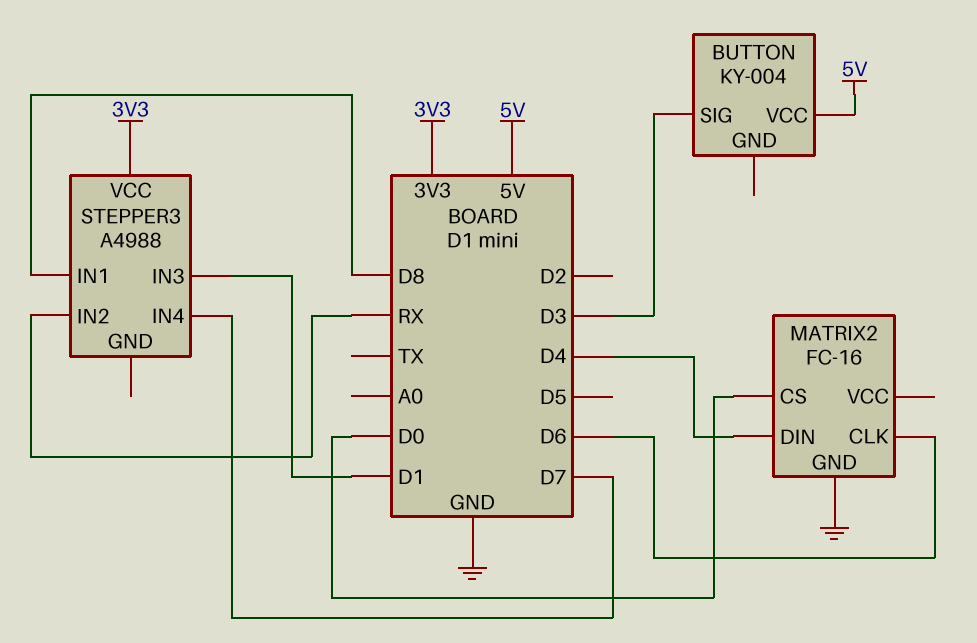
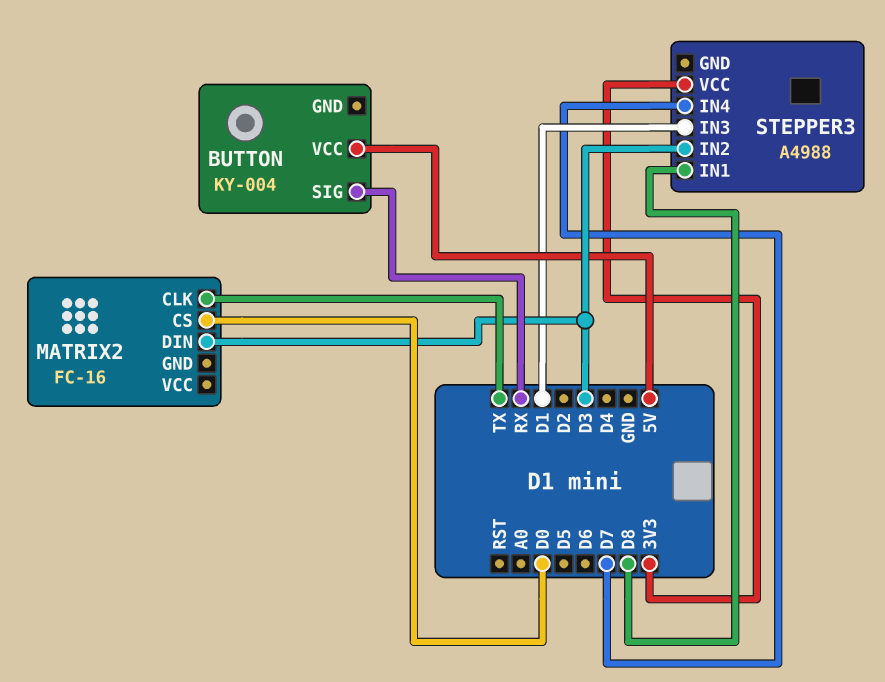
BUTTON pin SIG: D3 -> RX
MATRIX2 pin CLK: D6 -> TX
MATRIX2 pin DIN: D4 -> D3
MATRIX2 pin GND: GND -> none
STEPPER3 pin IN2: RX -> D3

